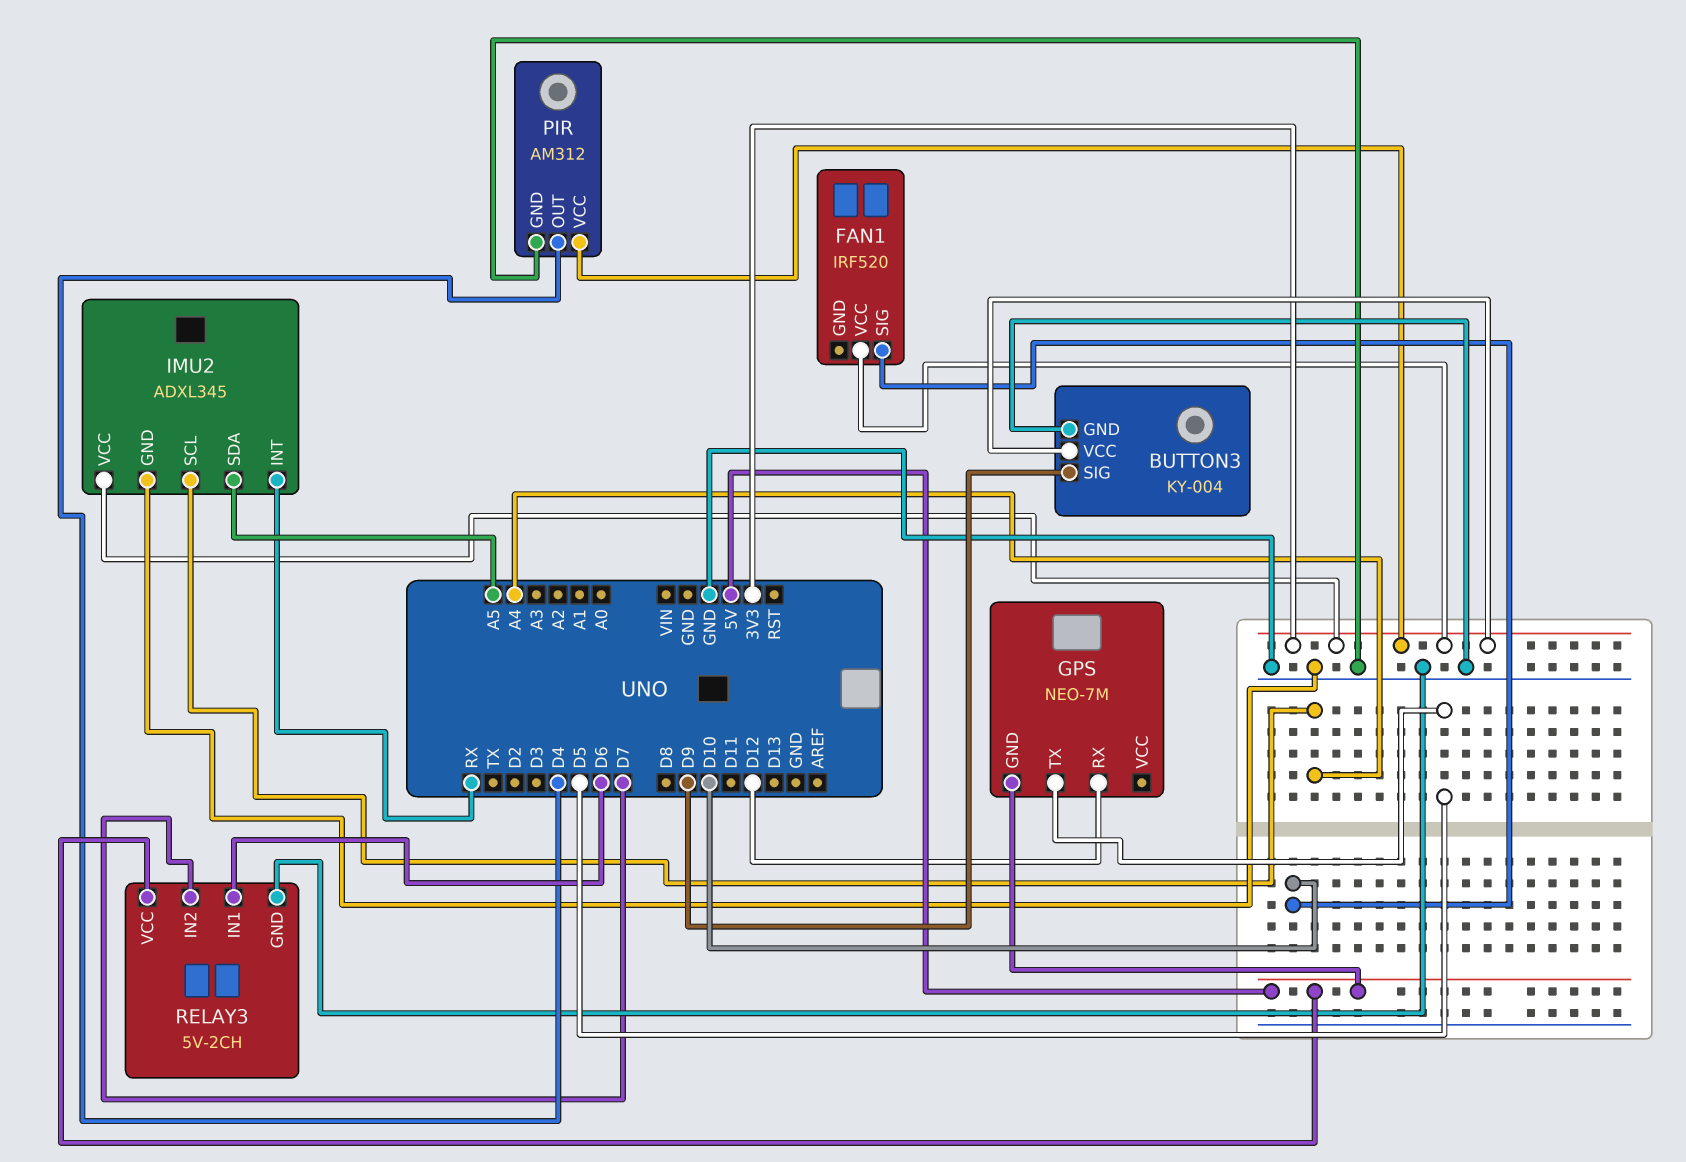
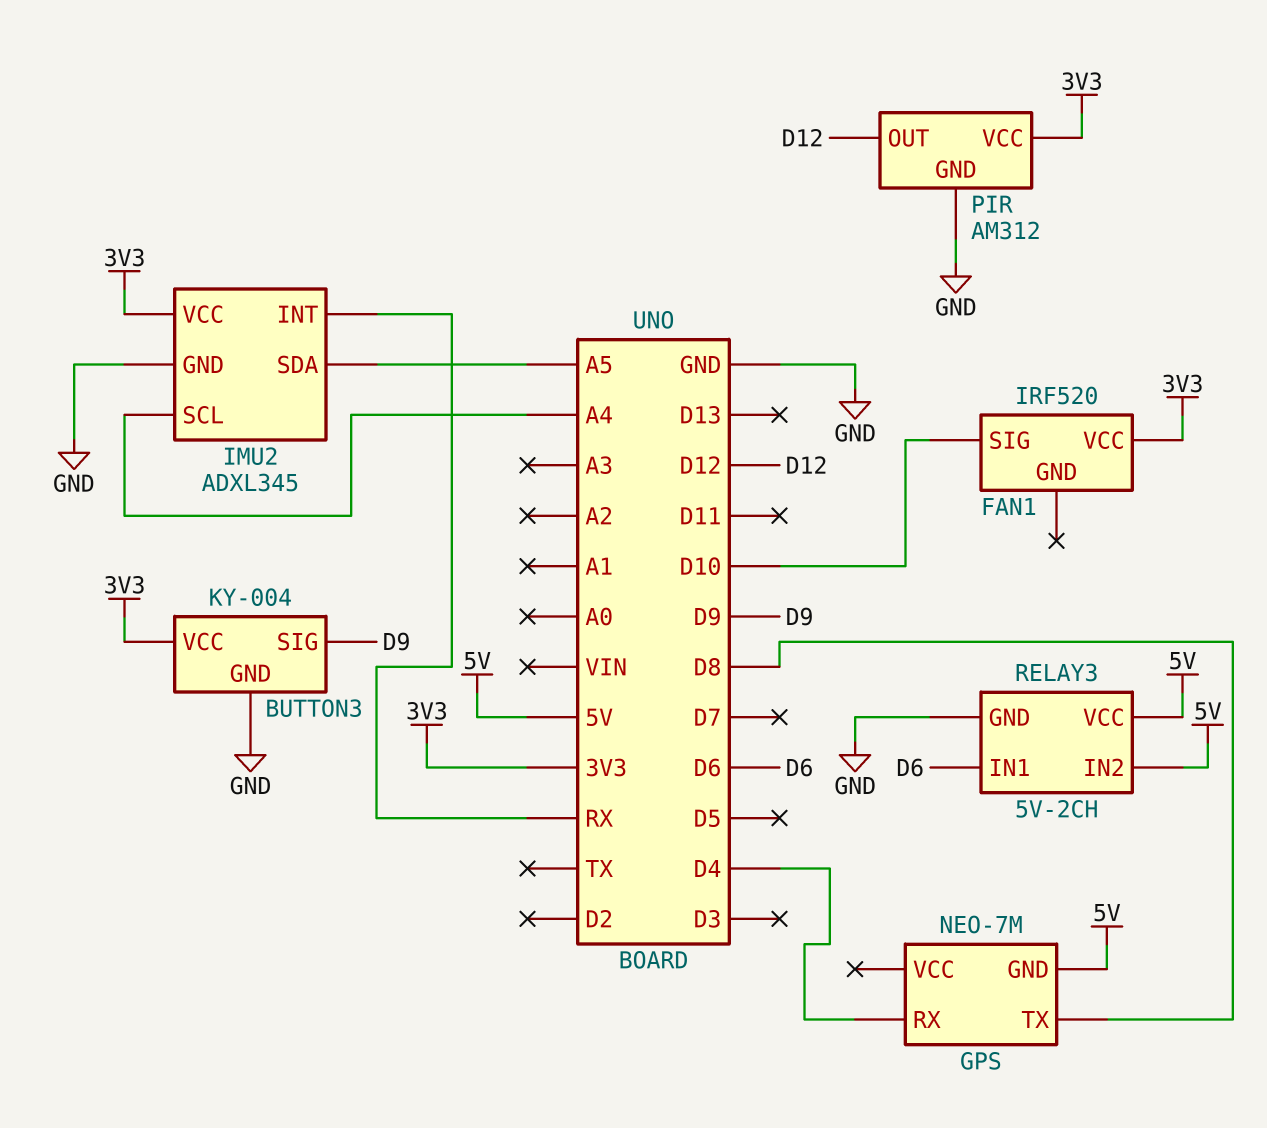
GPS pin RX: D12 -> D4
GPS pin TX: D5 -> D8
PIR pin OUT: D4 -> D12
RELAY3 pin IN2: D7 -> 5V

